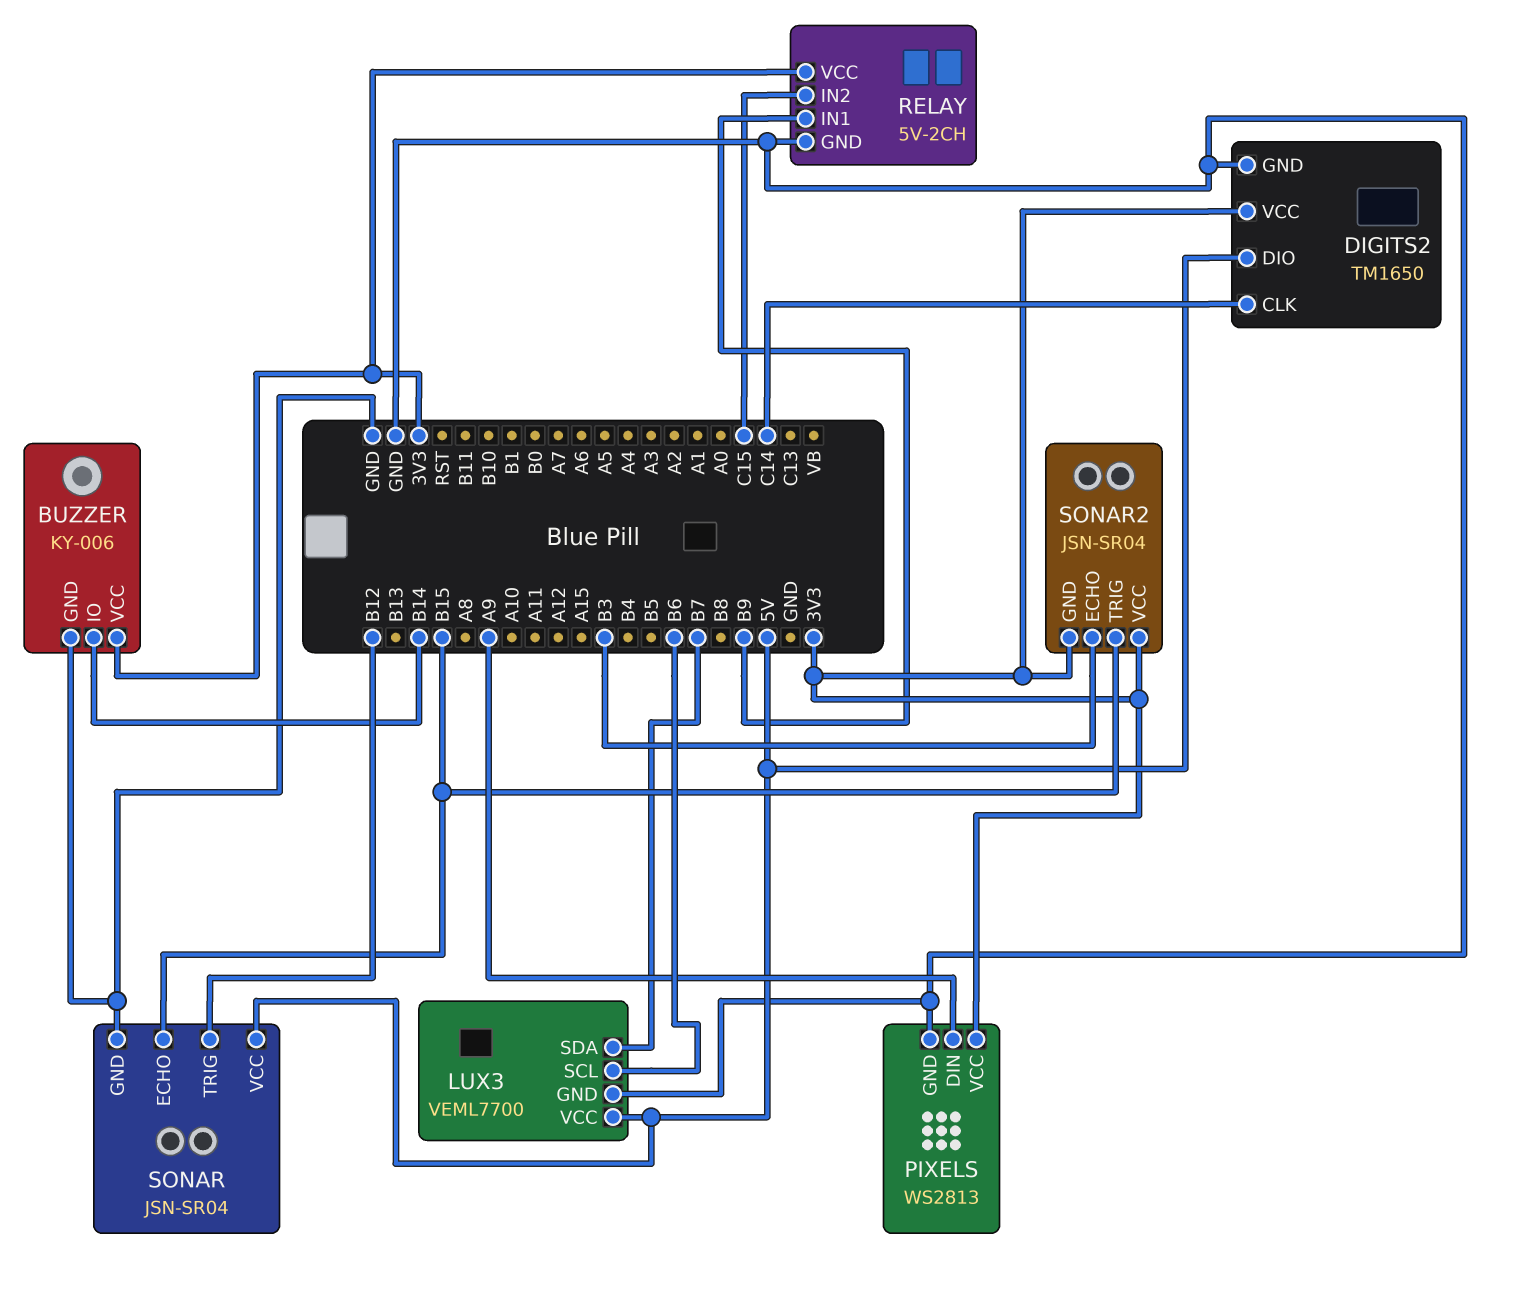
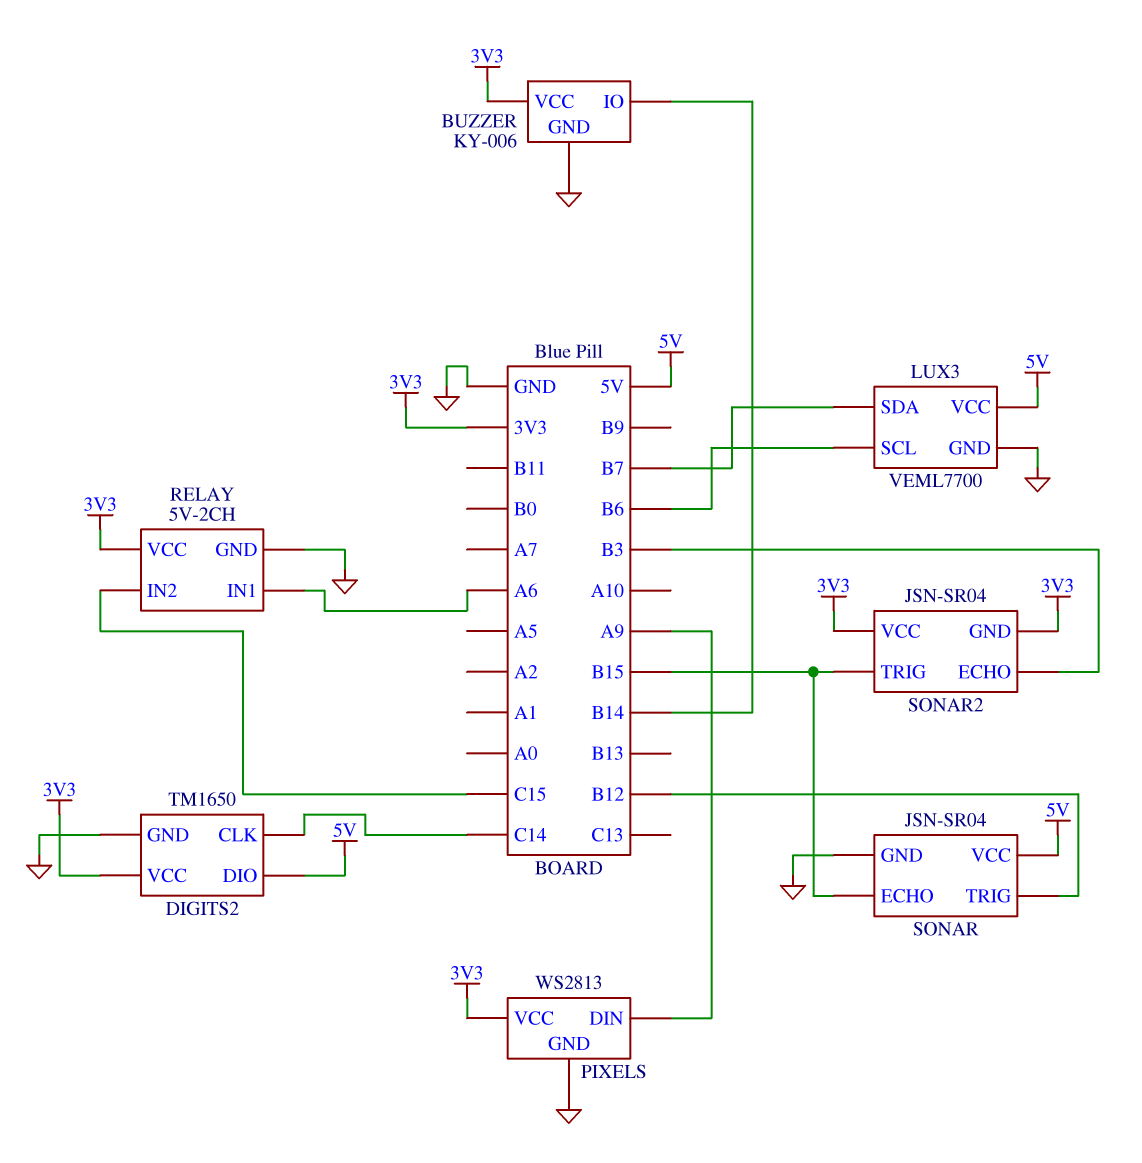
RELAY pin IN1: B9 -> A6

